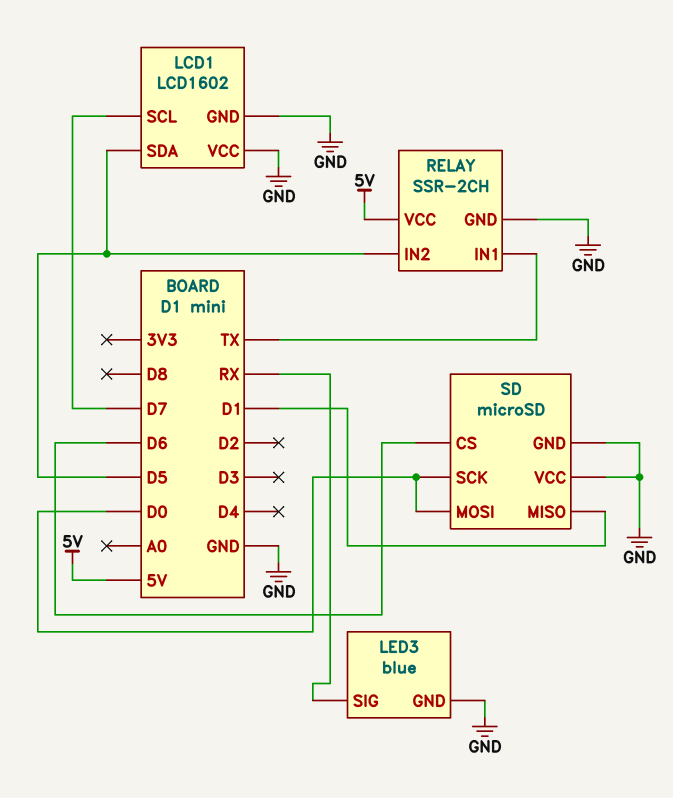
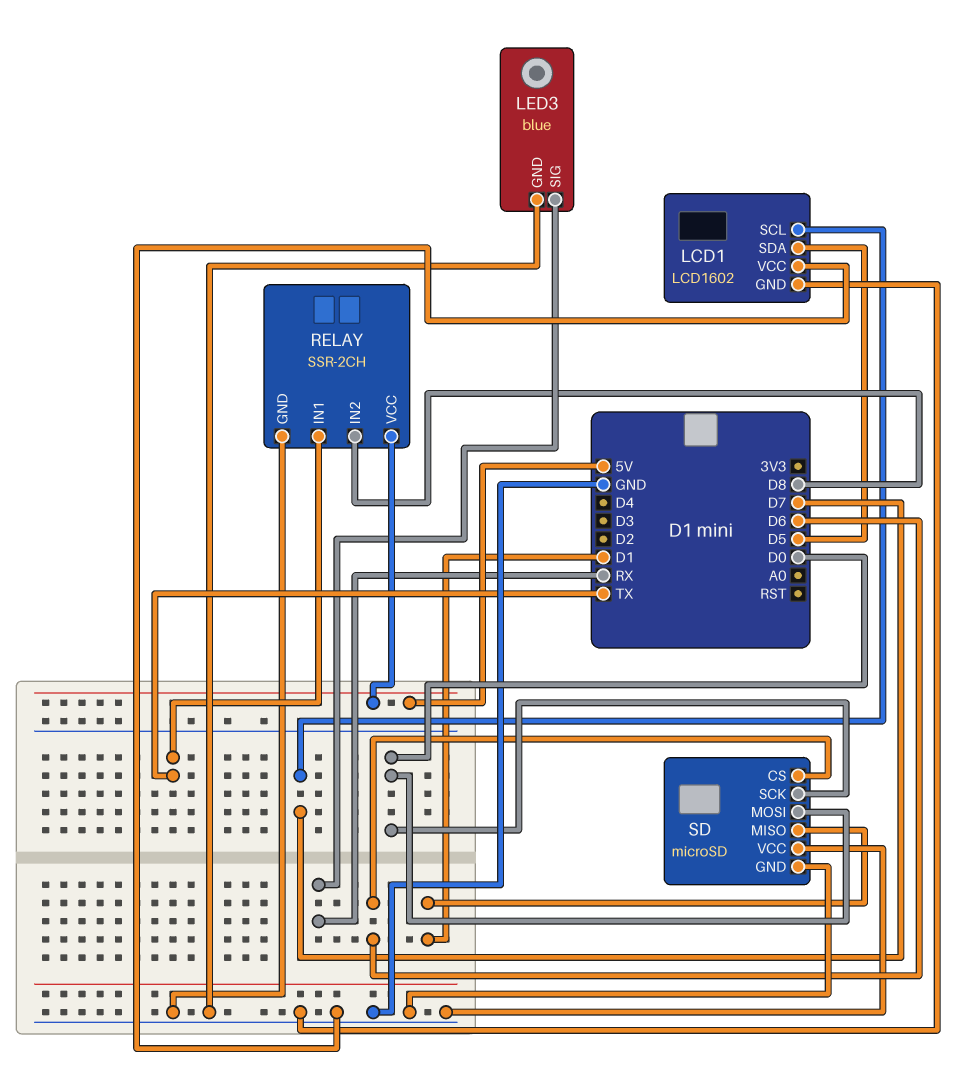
RELAY pin IN2: D5 -> D8

